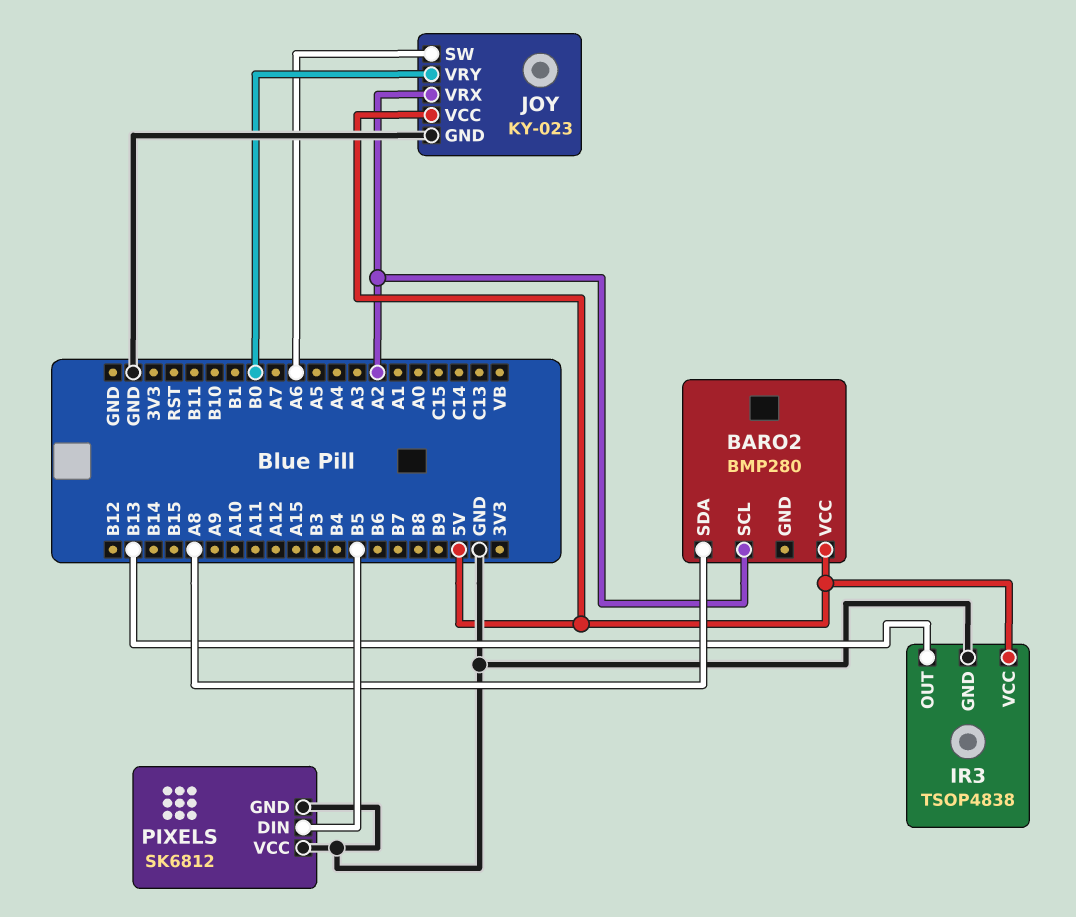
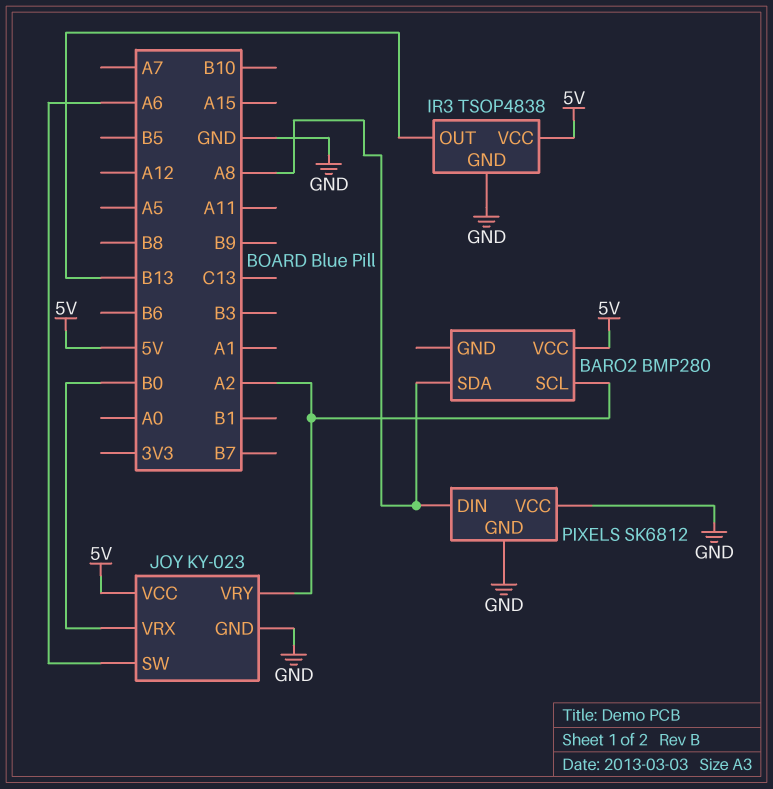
JOY pin VRX: A2 -> B0
JOY pin VRY: B0 -> A2
PIXELS pin DIN: B5 -> A8

